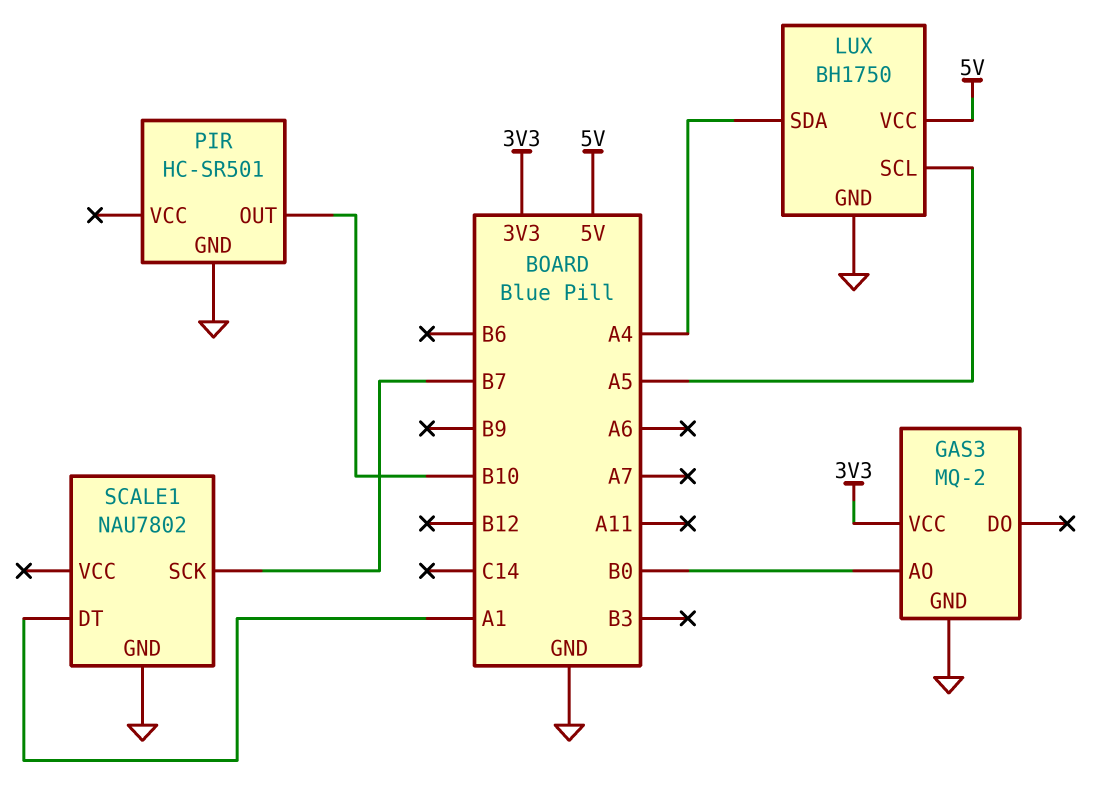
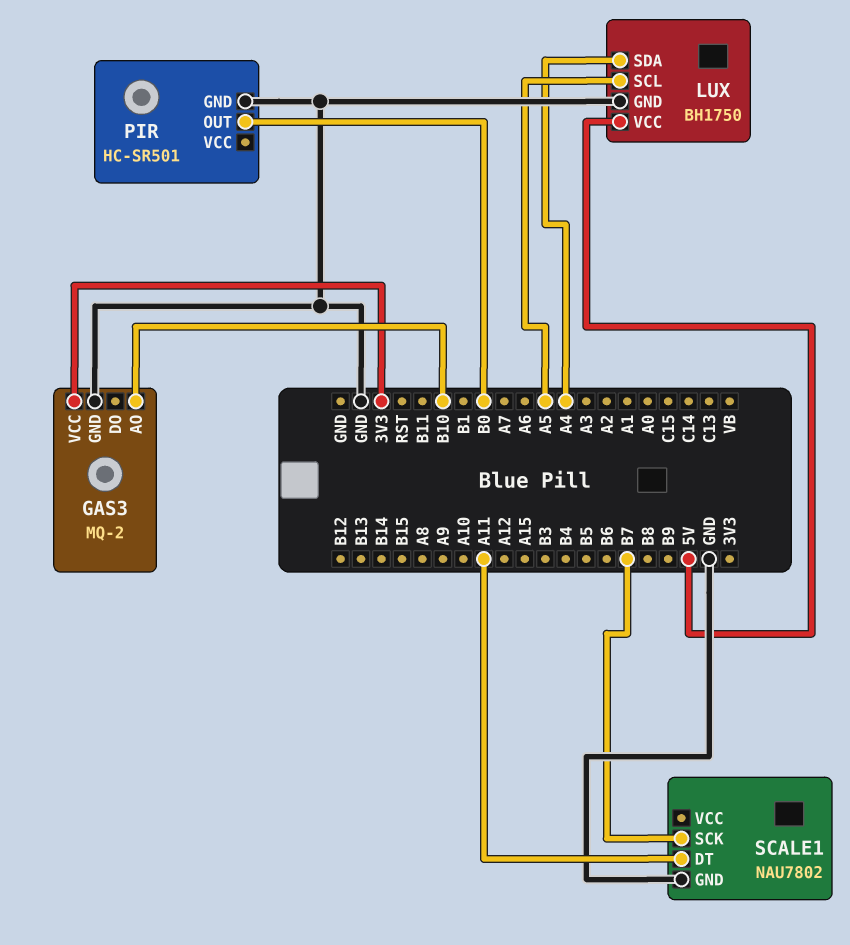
GAS3 pin AO: B0 -> B10
PIR pin OUT: B10 -> B0
SCALE1 pin DT: A1 -> A11

